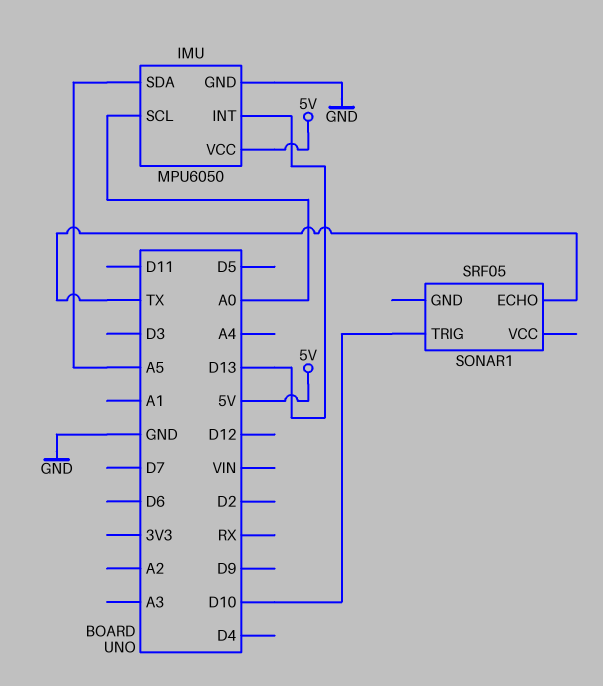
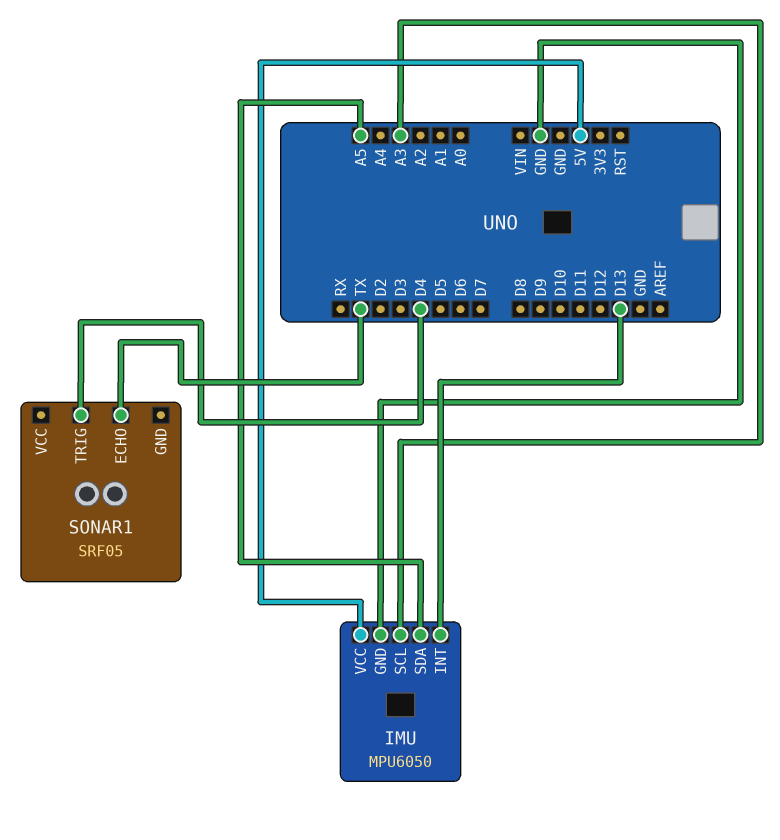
IMU pin SCL: A0 -> A3
SONAR1 pin TRIG: D10 -> D4

